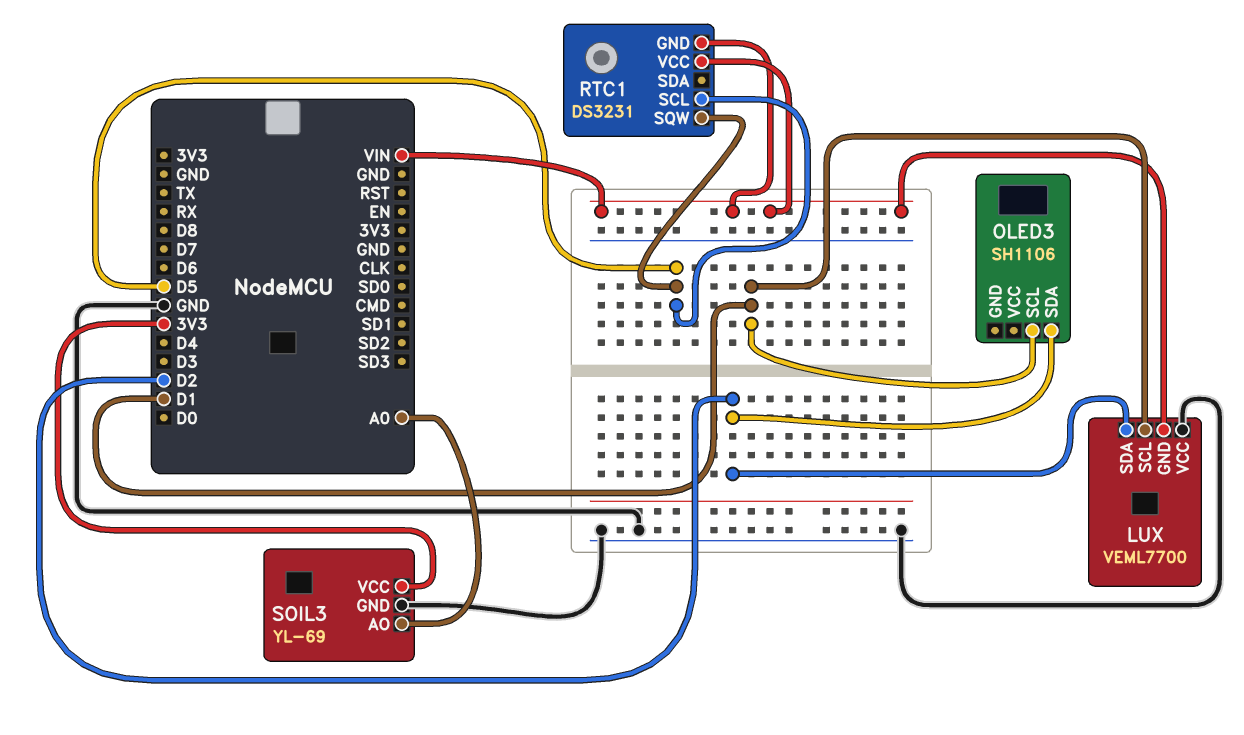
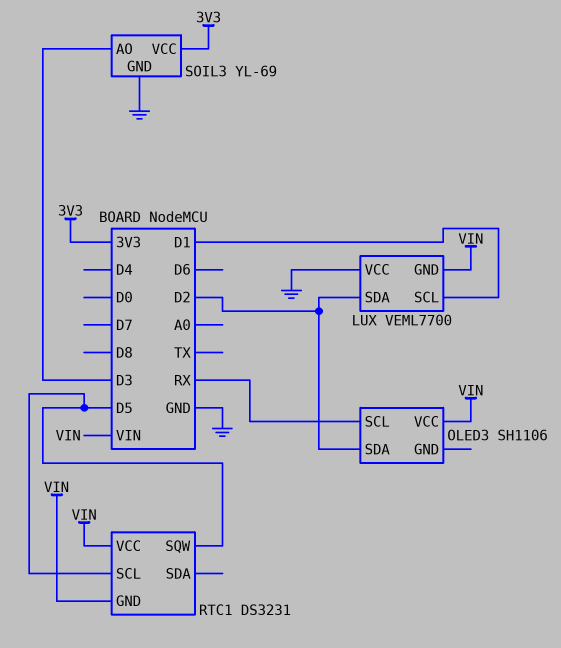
OLED3 pin SCL: D1 -> RX
OLED3 pin VCC: none -> VIN
SOIL3 pin AO: A0 -> D3

